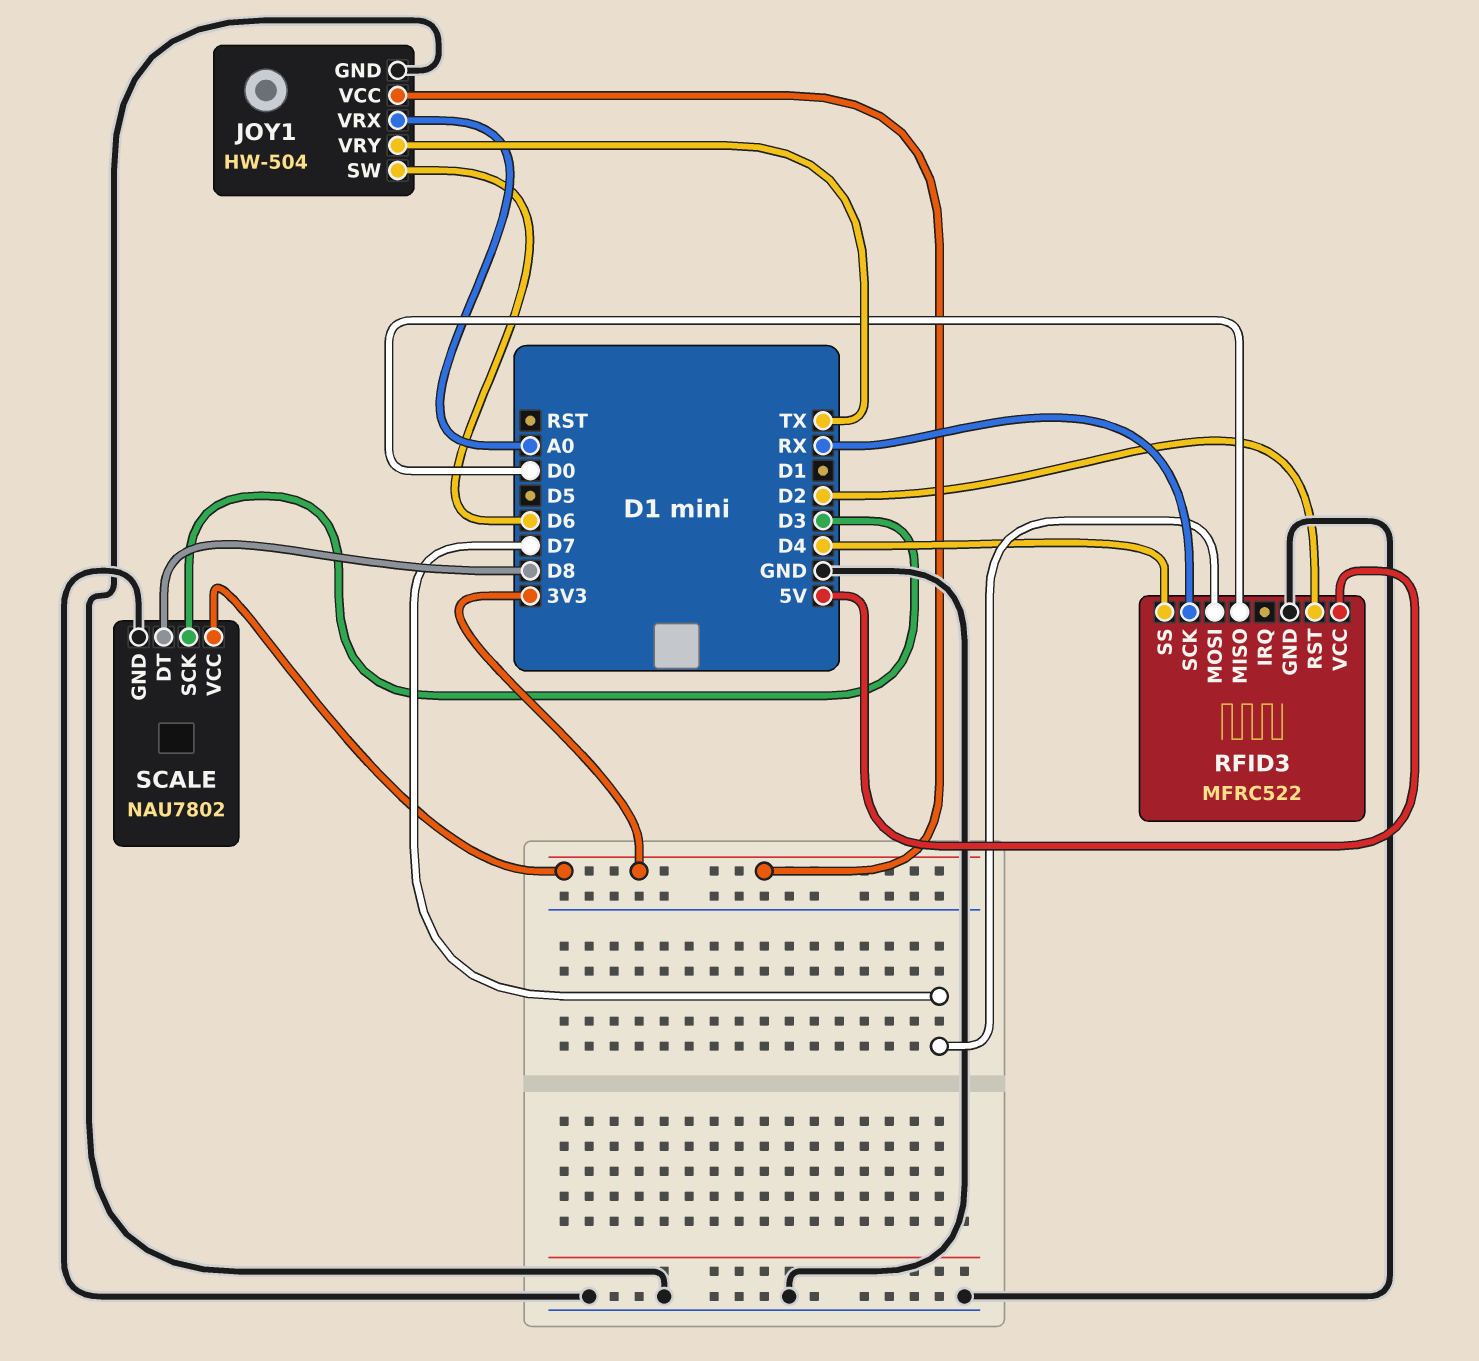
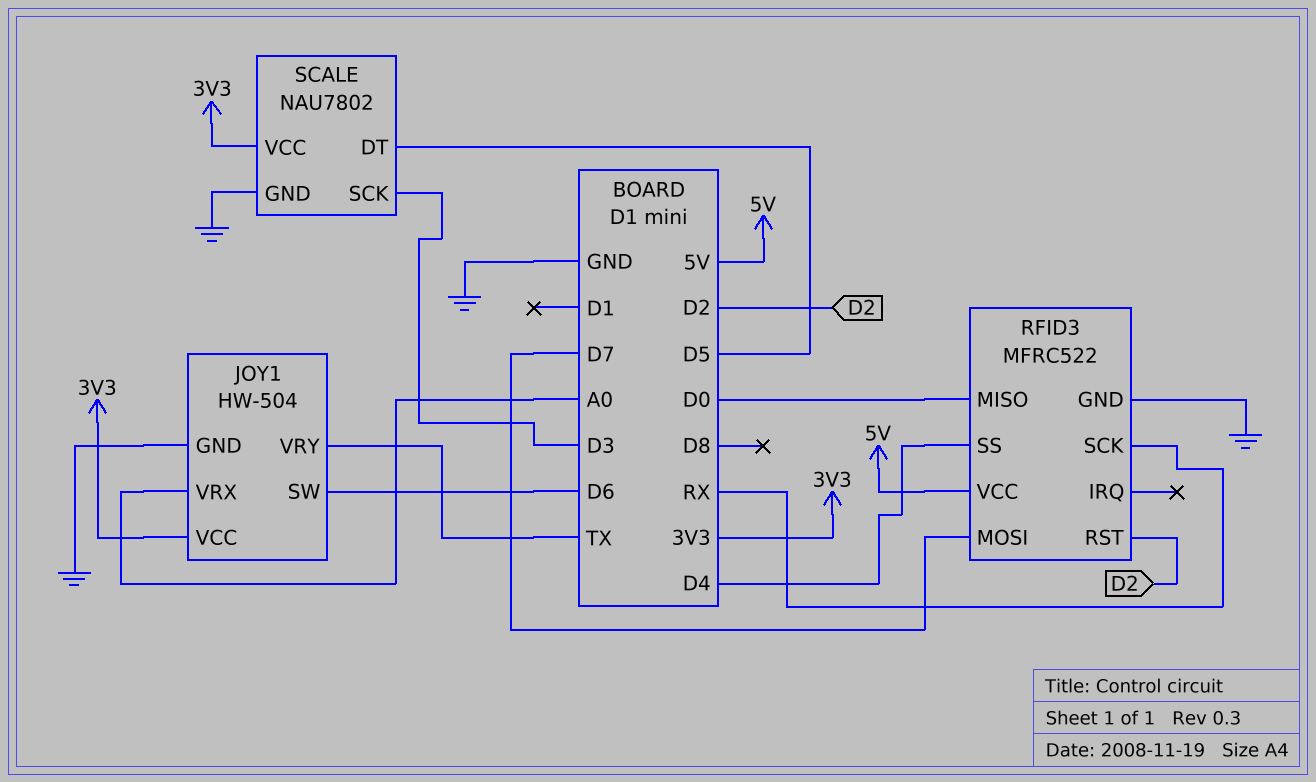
SCALE pin DT: D8 -> D5

